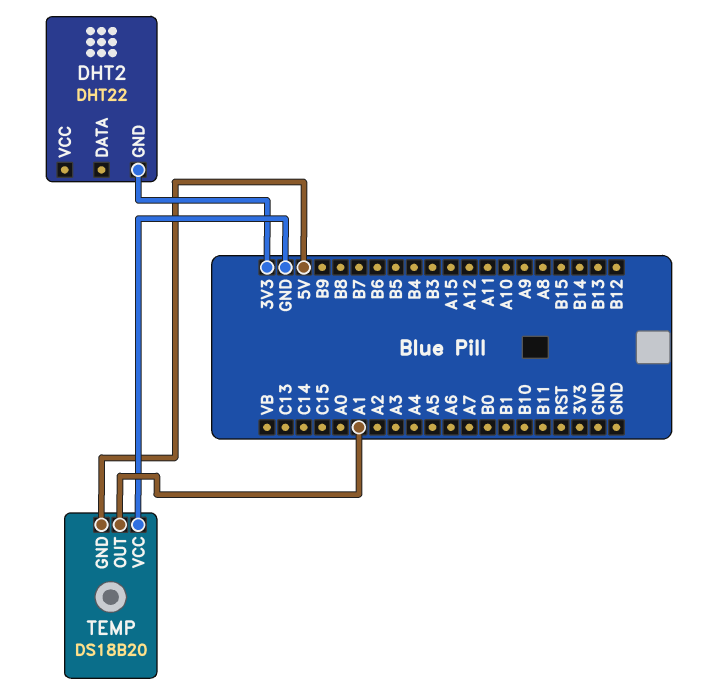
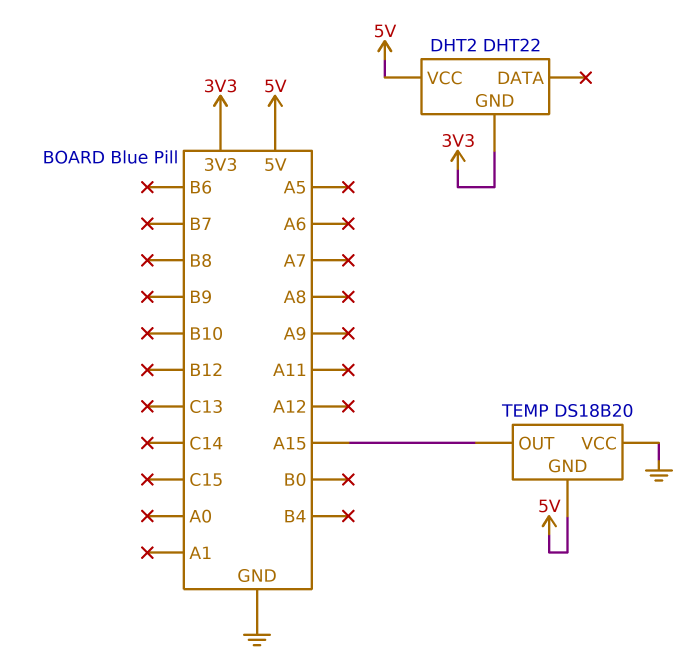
DHT2 pin VCC: none -> 5V
TEMP pin OUT: A1 -> A15

